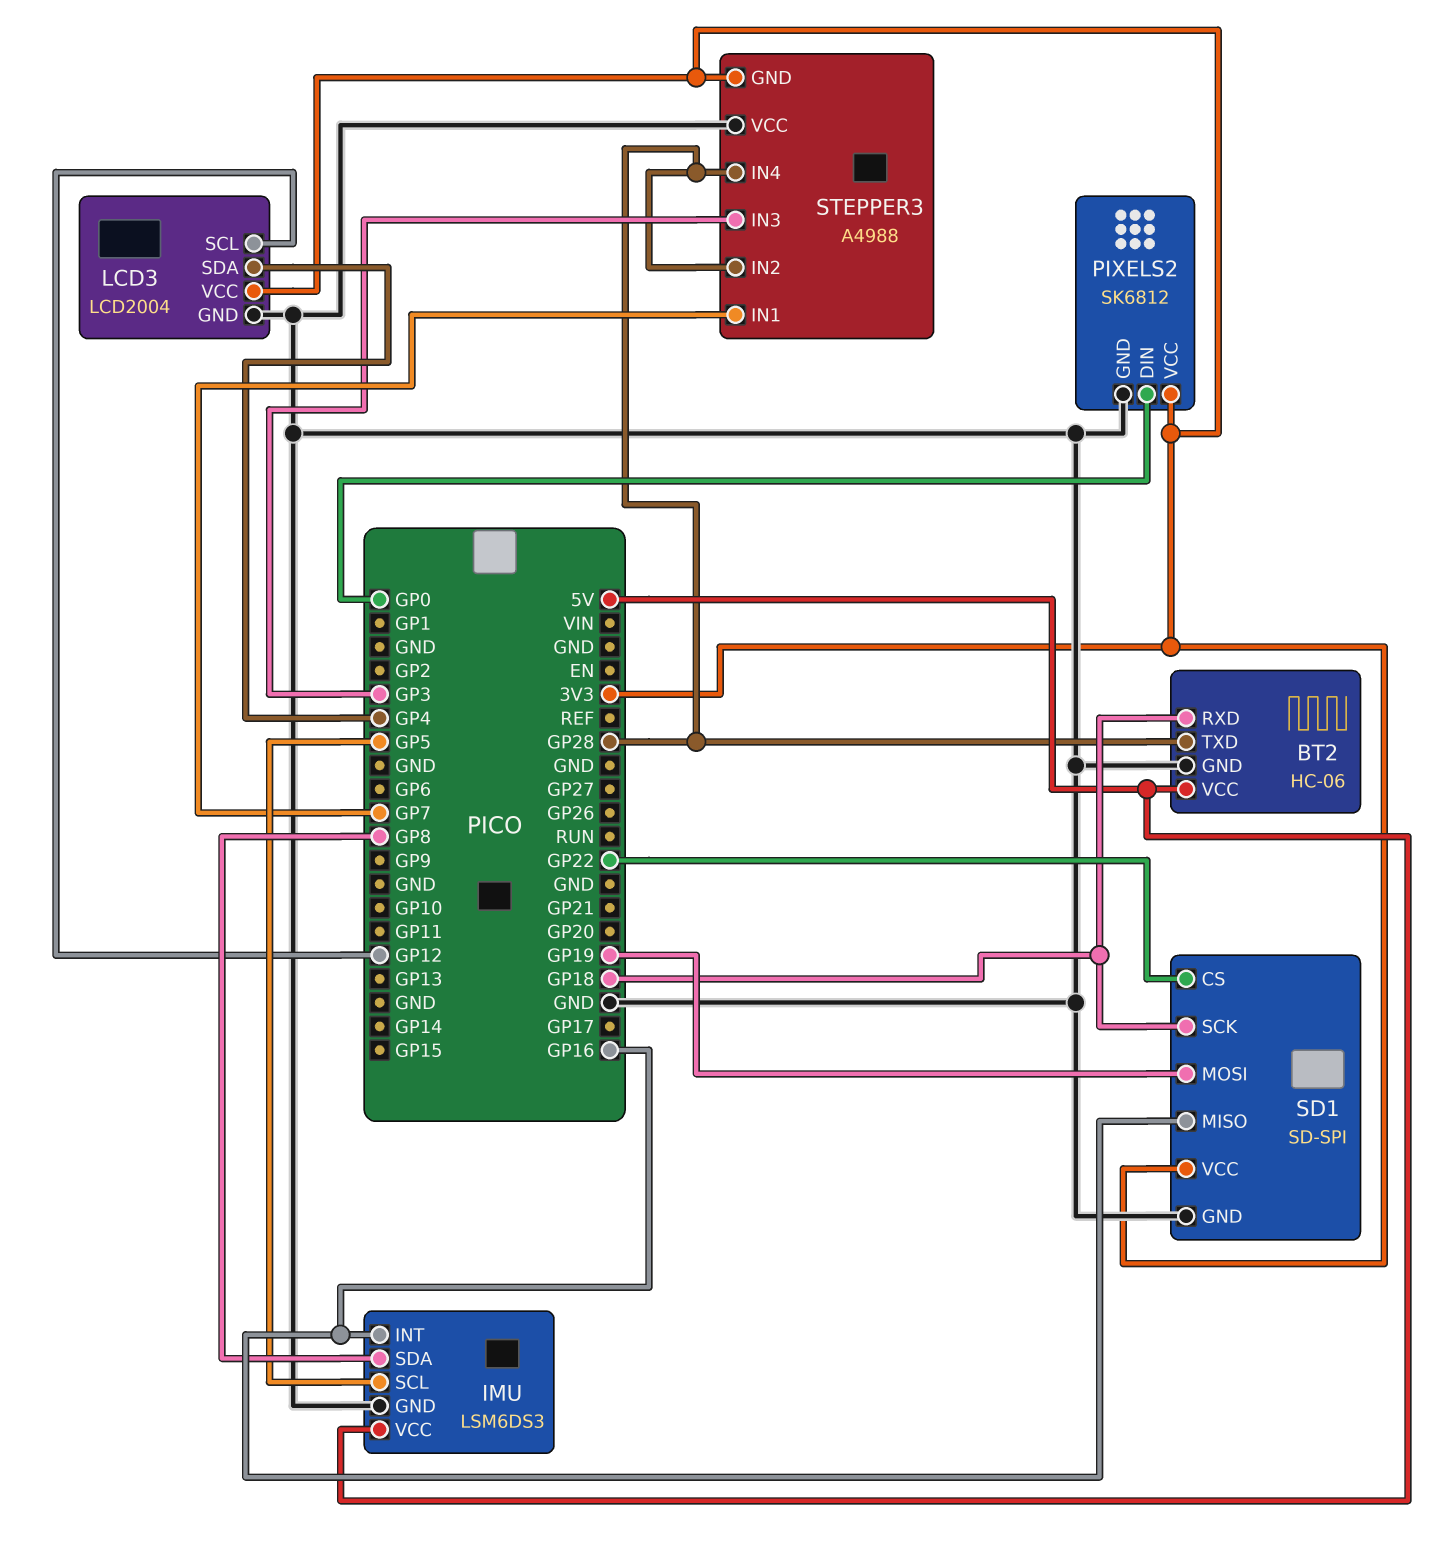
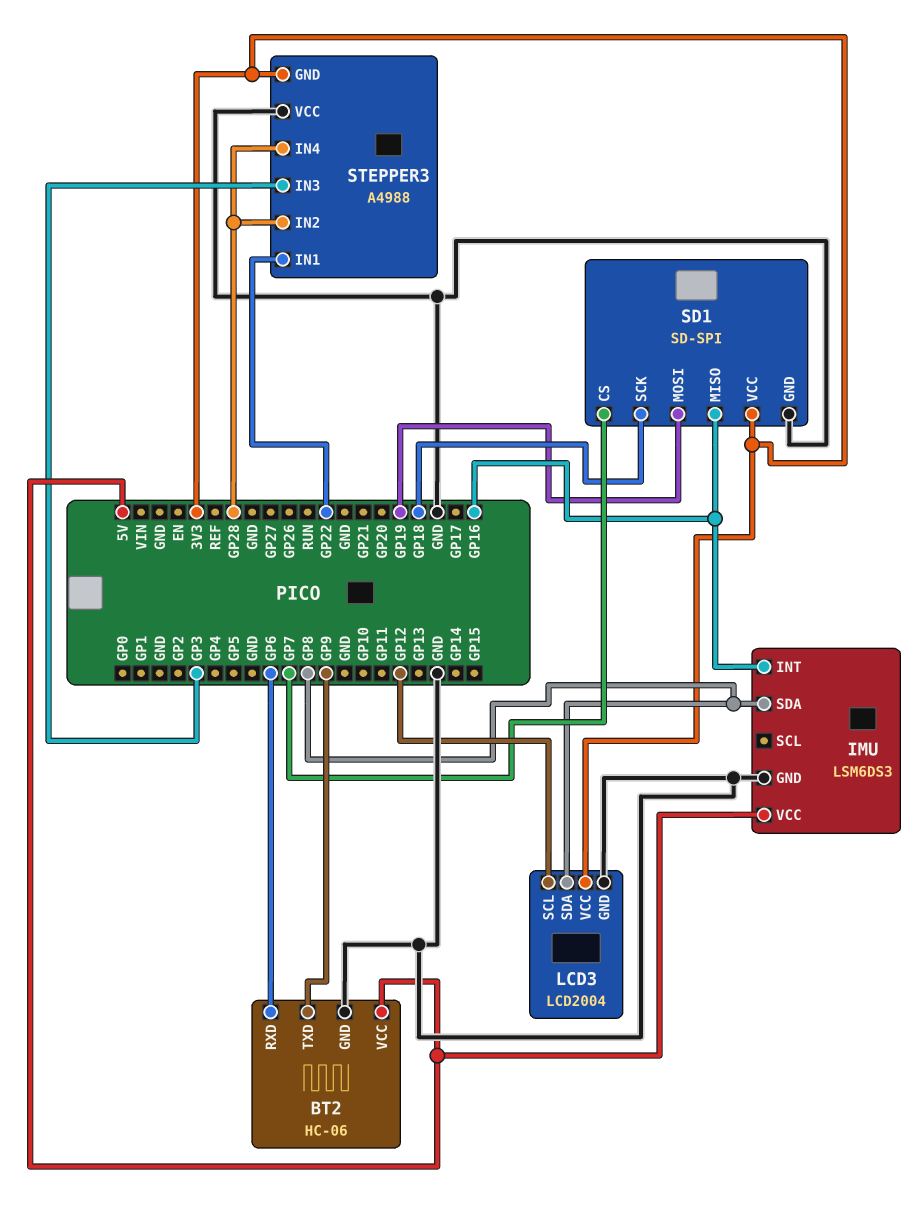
BT2 pin RXD: GP18 -> GP6
BT2 pin TXD: GP28 -> GP9
IMU pin SCL: GP5 -> none
LCD3 pin SDA: GP4 -> GP8
PIXELS2: SK6812 -> none
PIXELS2 pin DIN: GP0 -> none
PIXELS2 pin GND: GND -> none
PIXELS2 pin VCC: 3V3 -> none
SD1 pin CS: GP22 -> GP7
STEPPER3 pin IN1: GP7 -> GP22

